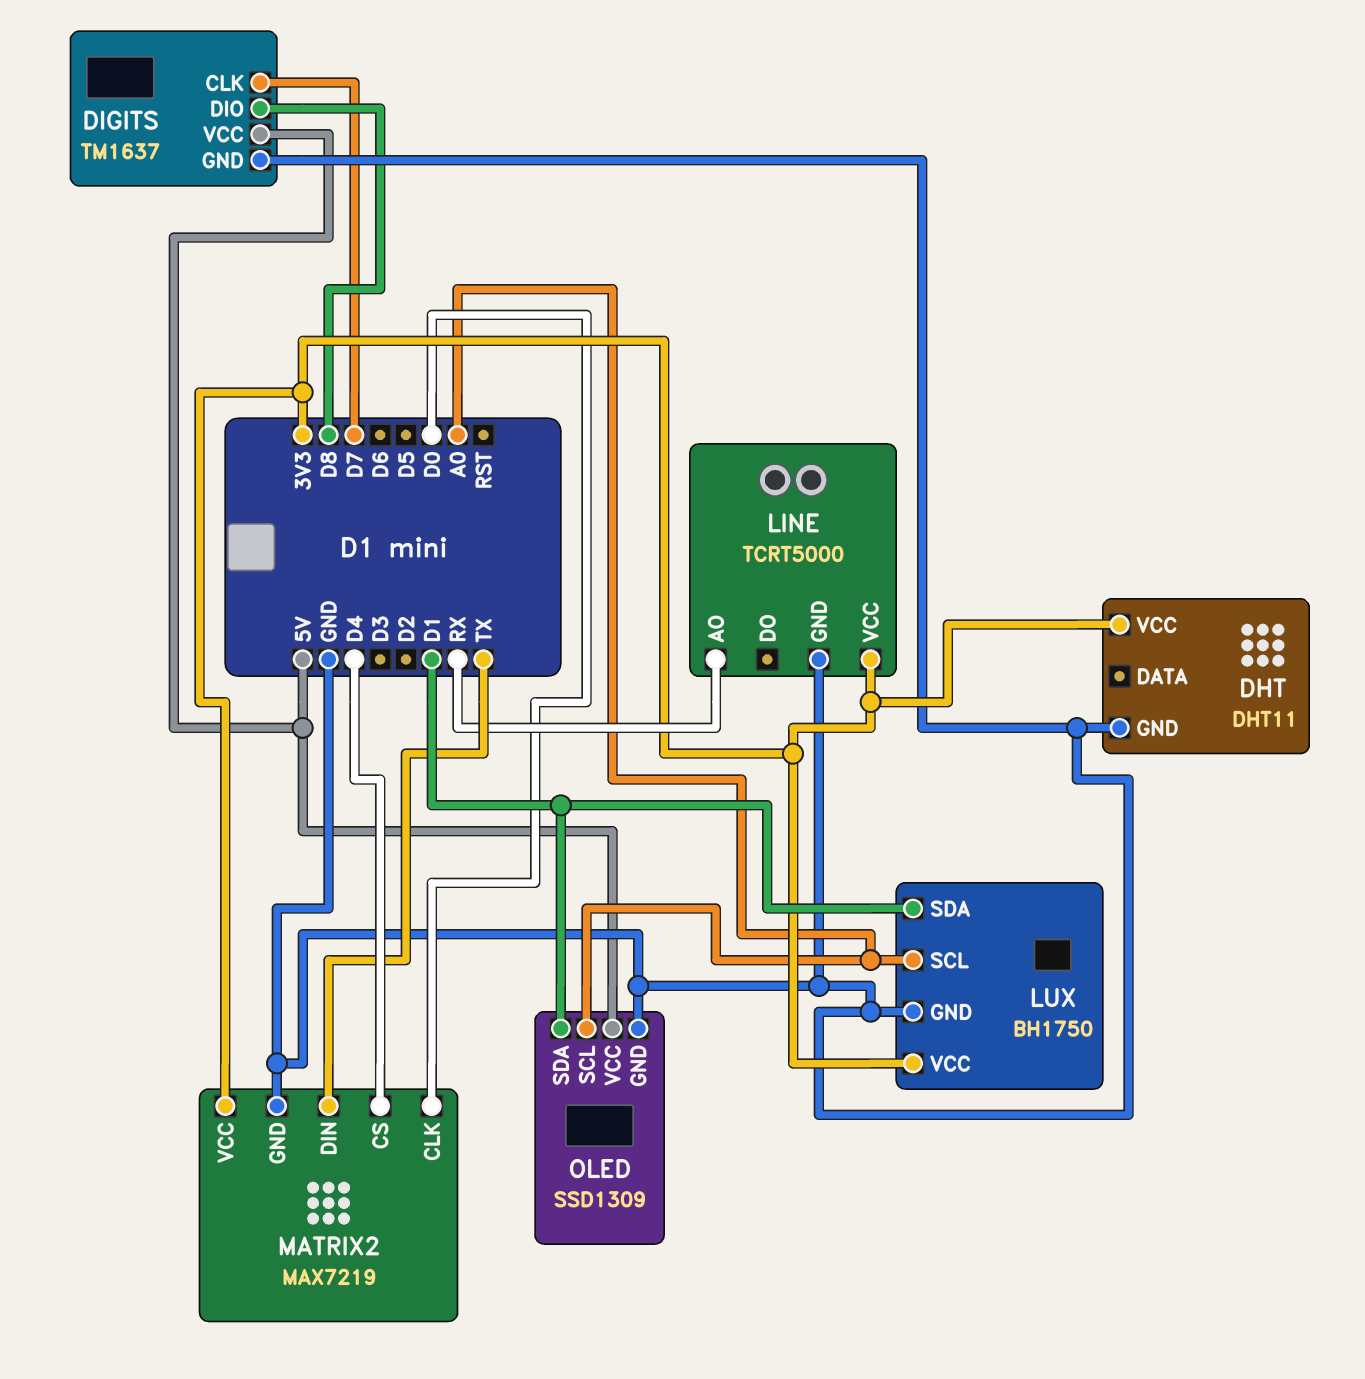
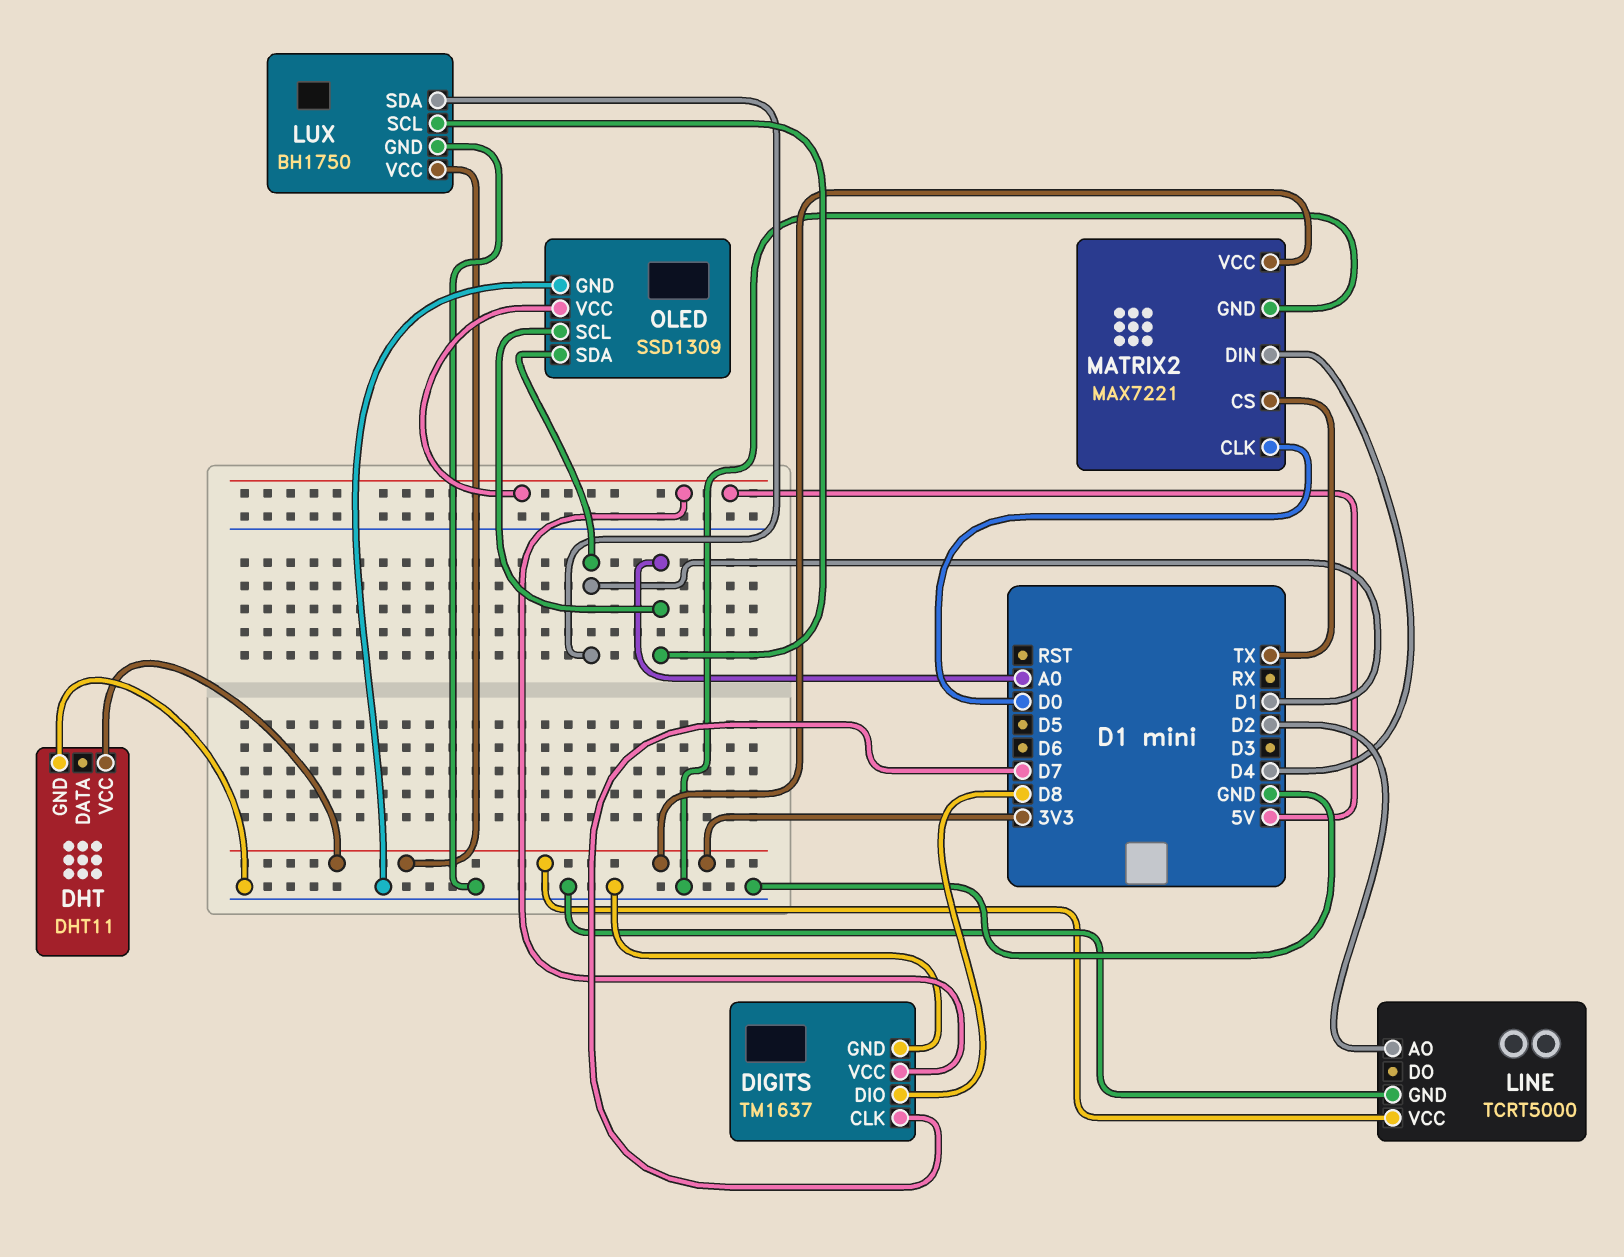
LINE pin AO: RX -> D2
MATRIX2: MAX7219 -> MAX7221
MATRIX2 pin CS: D4 -> TX
MATRIX2 pin DIN: TX -> D4

